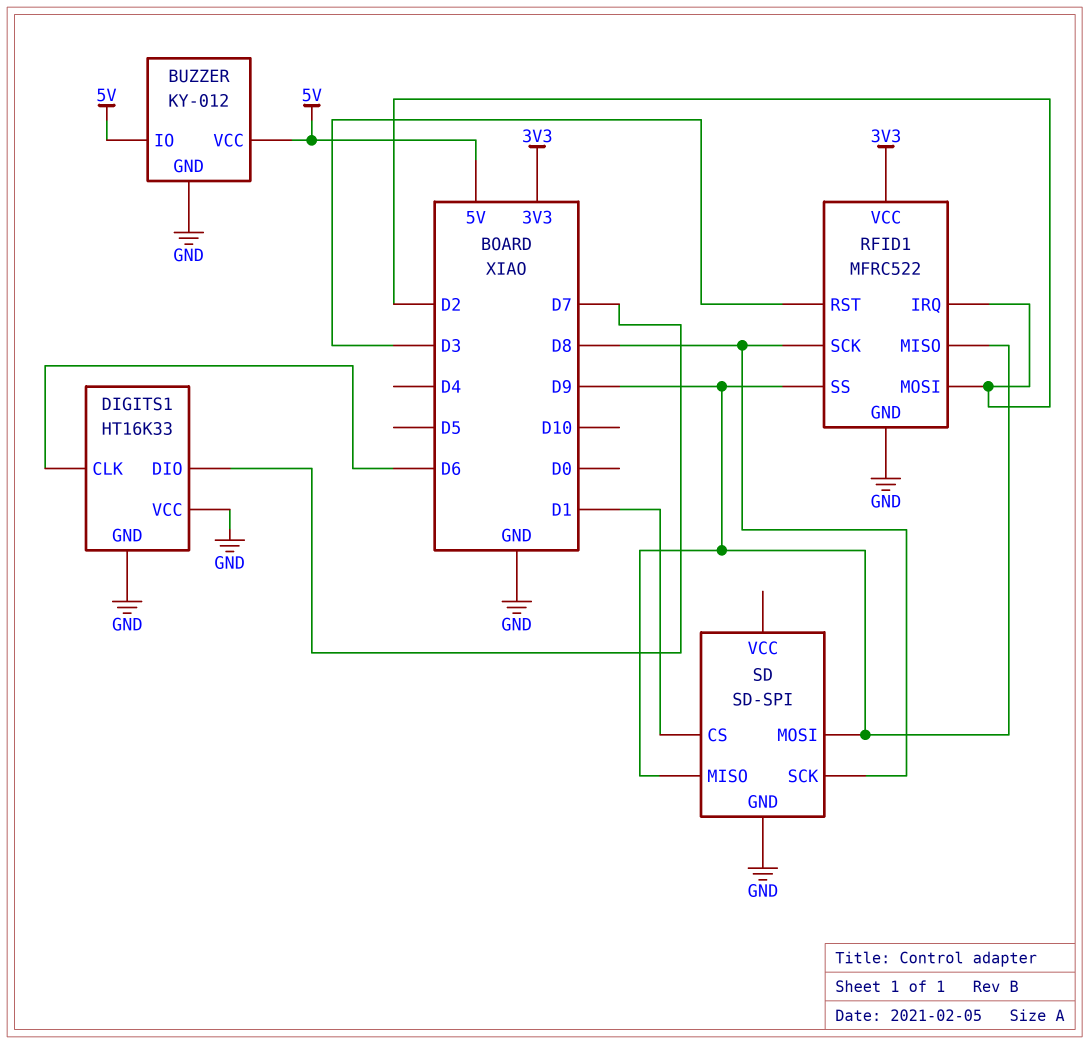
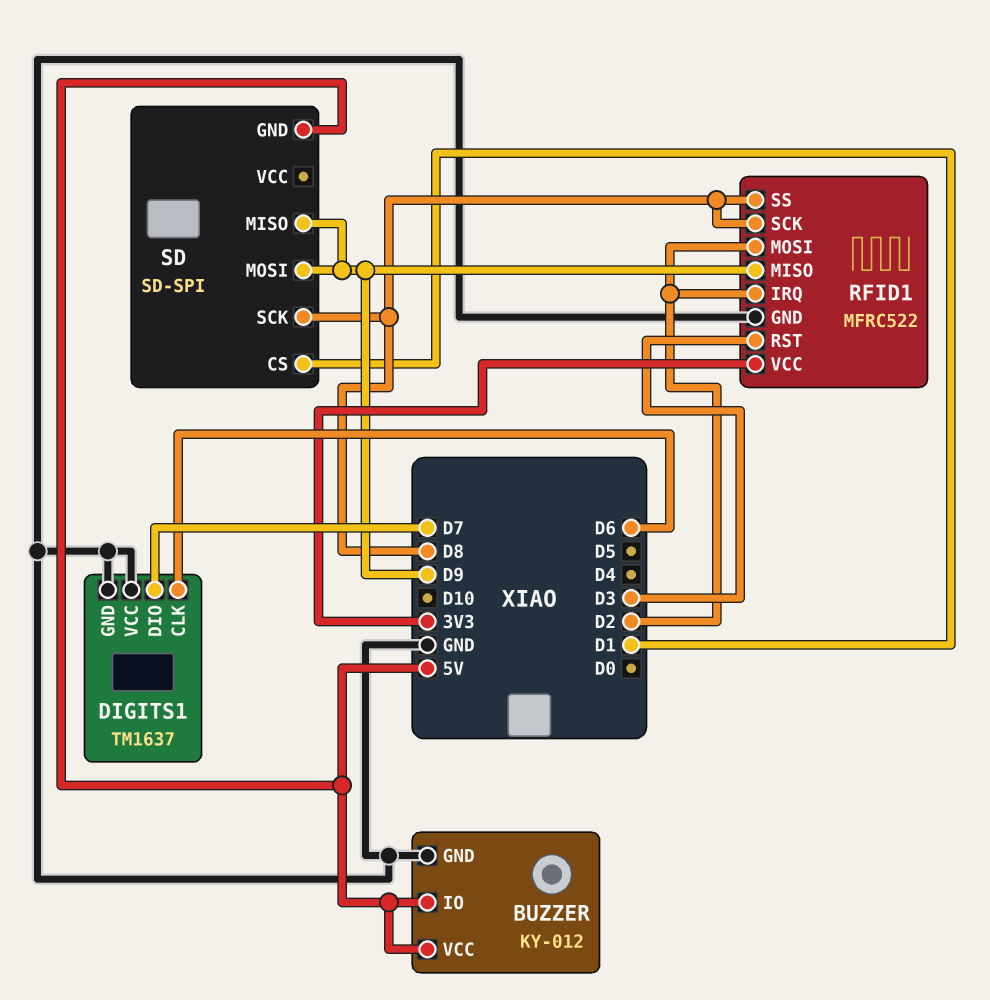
DIGITS1: HT16K33 -> TM1637
RFID1 pin SS: D9 -> D8
SD pin GND: GND -> 5V

